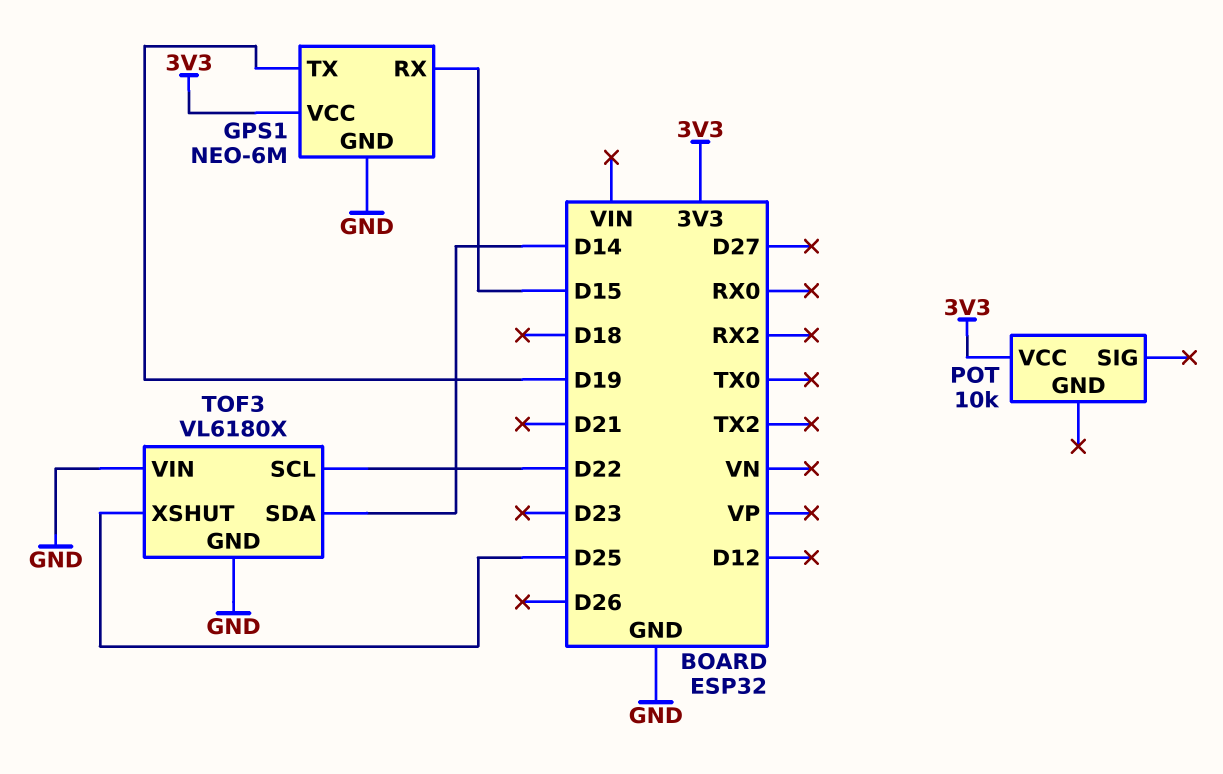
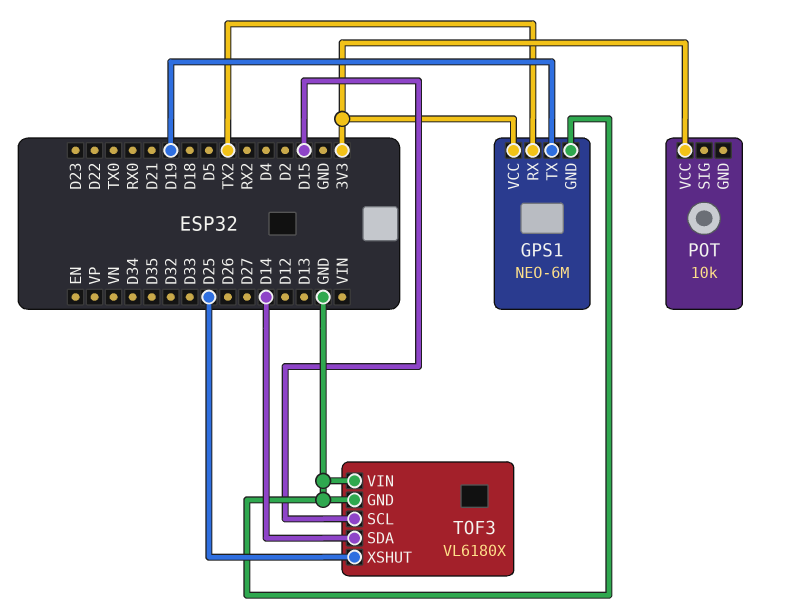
GPS1 pin RX: D15 -> TX2
TOF3 pin SCL: D22 -> D15

